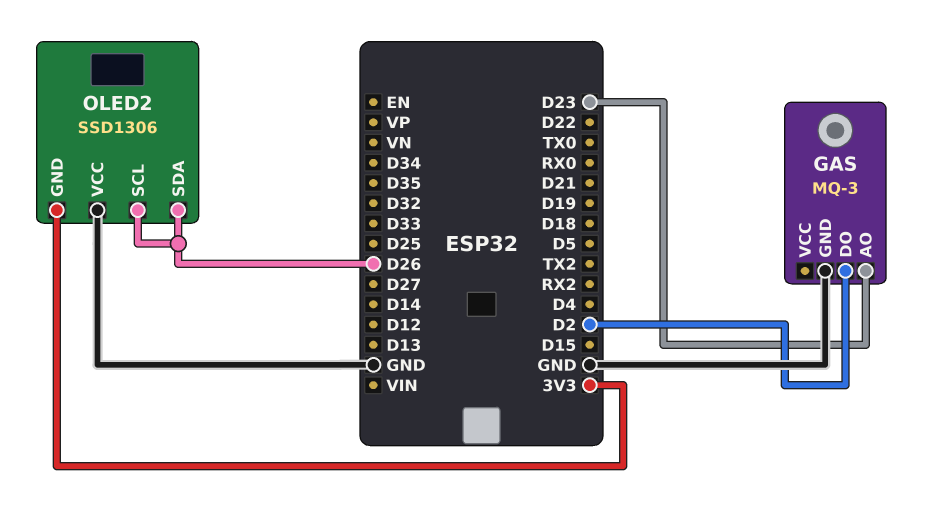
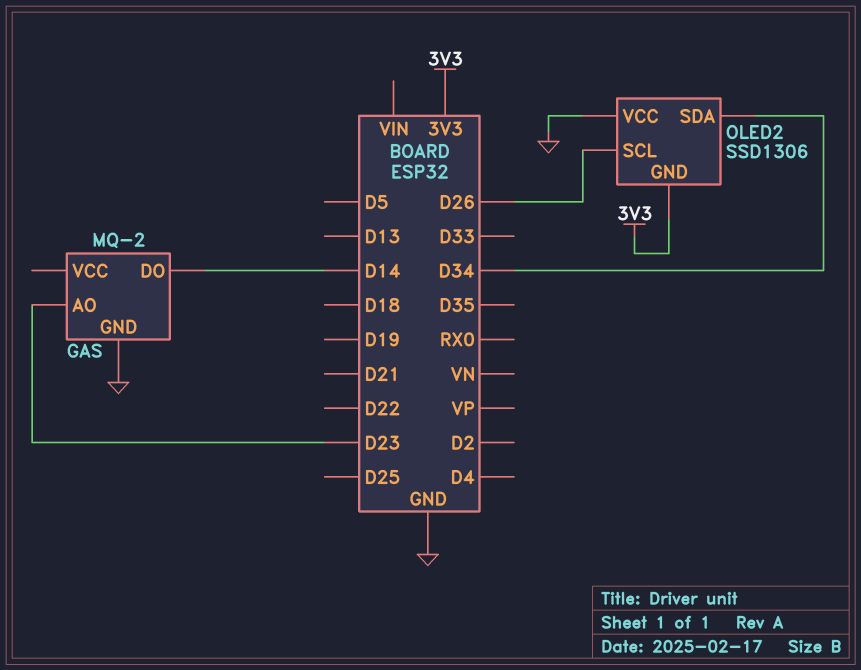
GAS: MQ-3 -> MQ-2
GAS pin DO: D2 -> D14
OLED2 pin SDA: D26 -> D34

